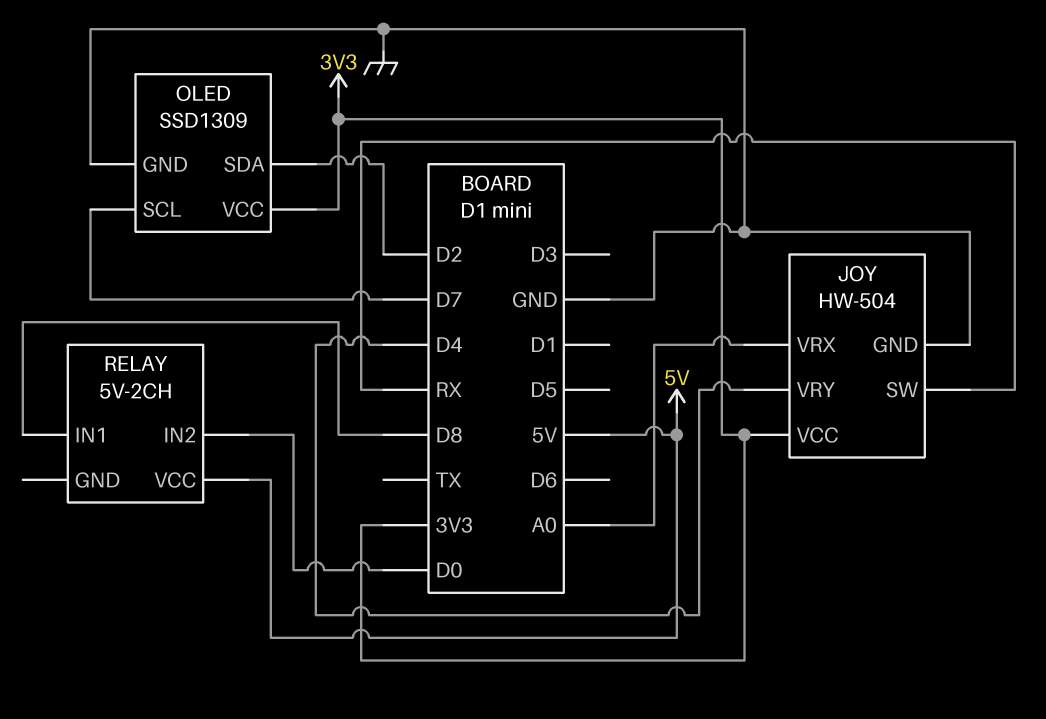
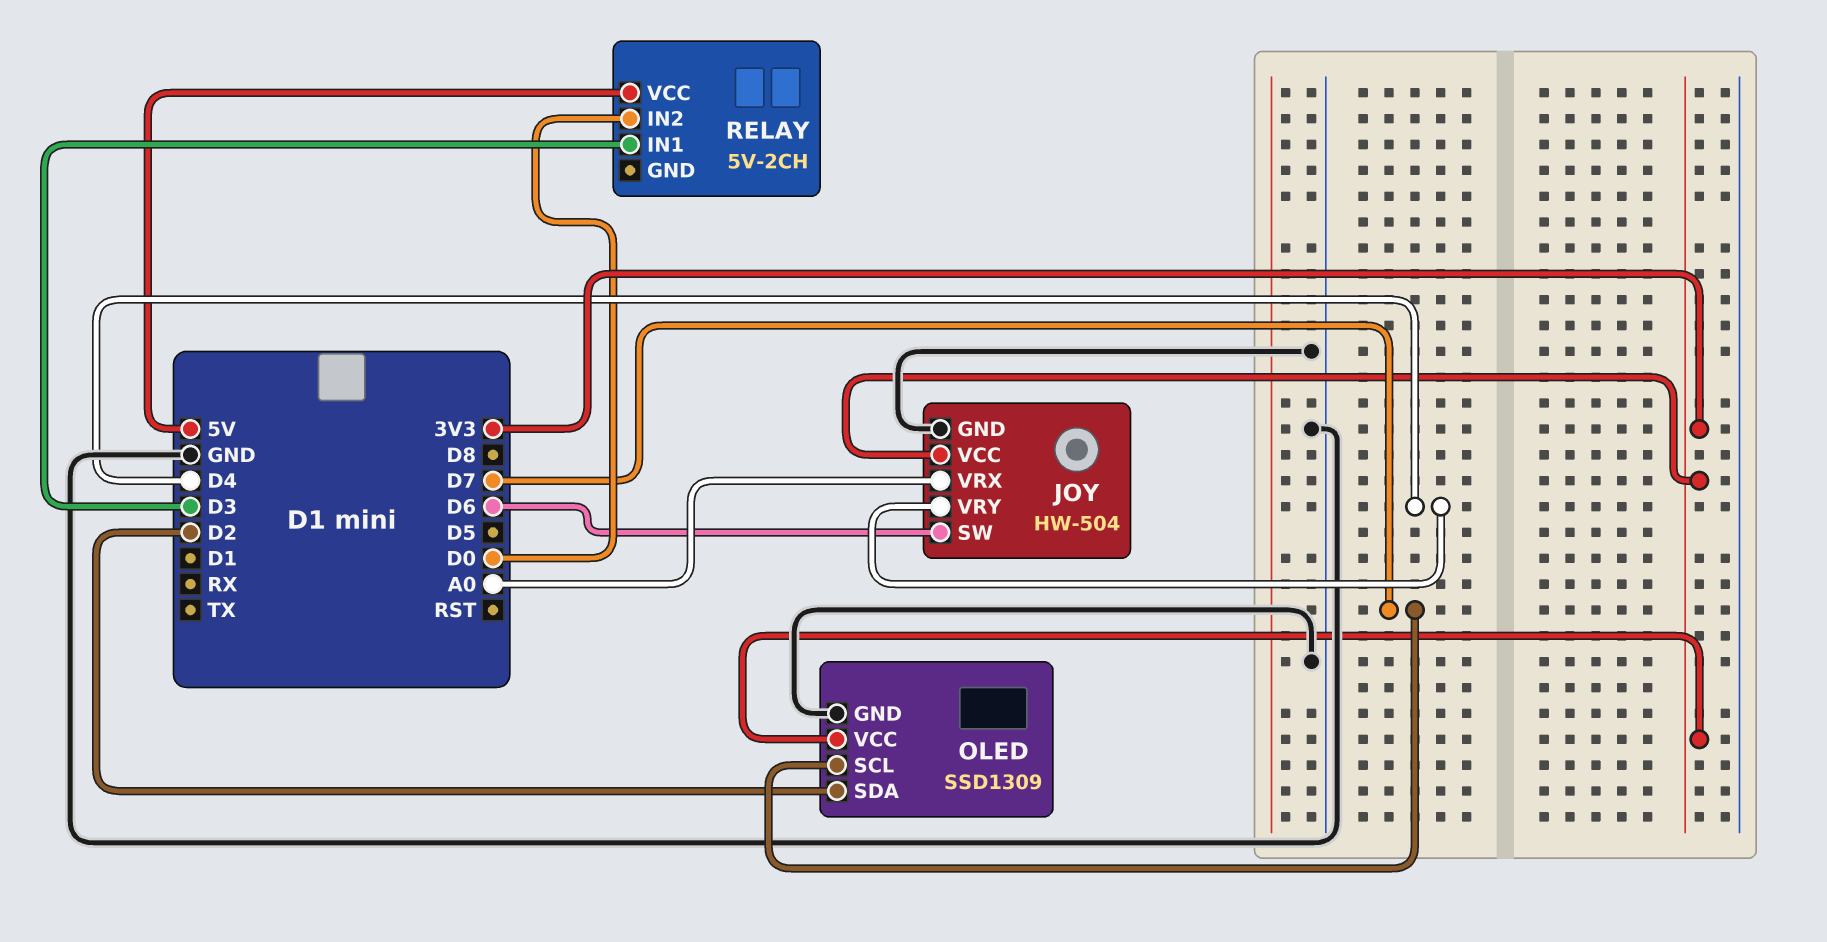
JOY pin SW: RX -> D6
RELAY pin IN1: D8 -> D3

